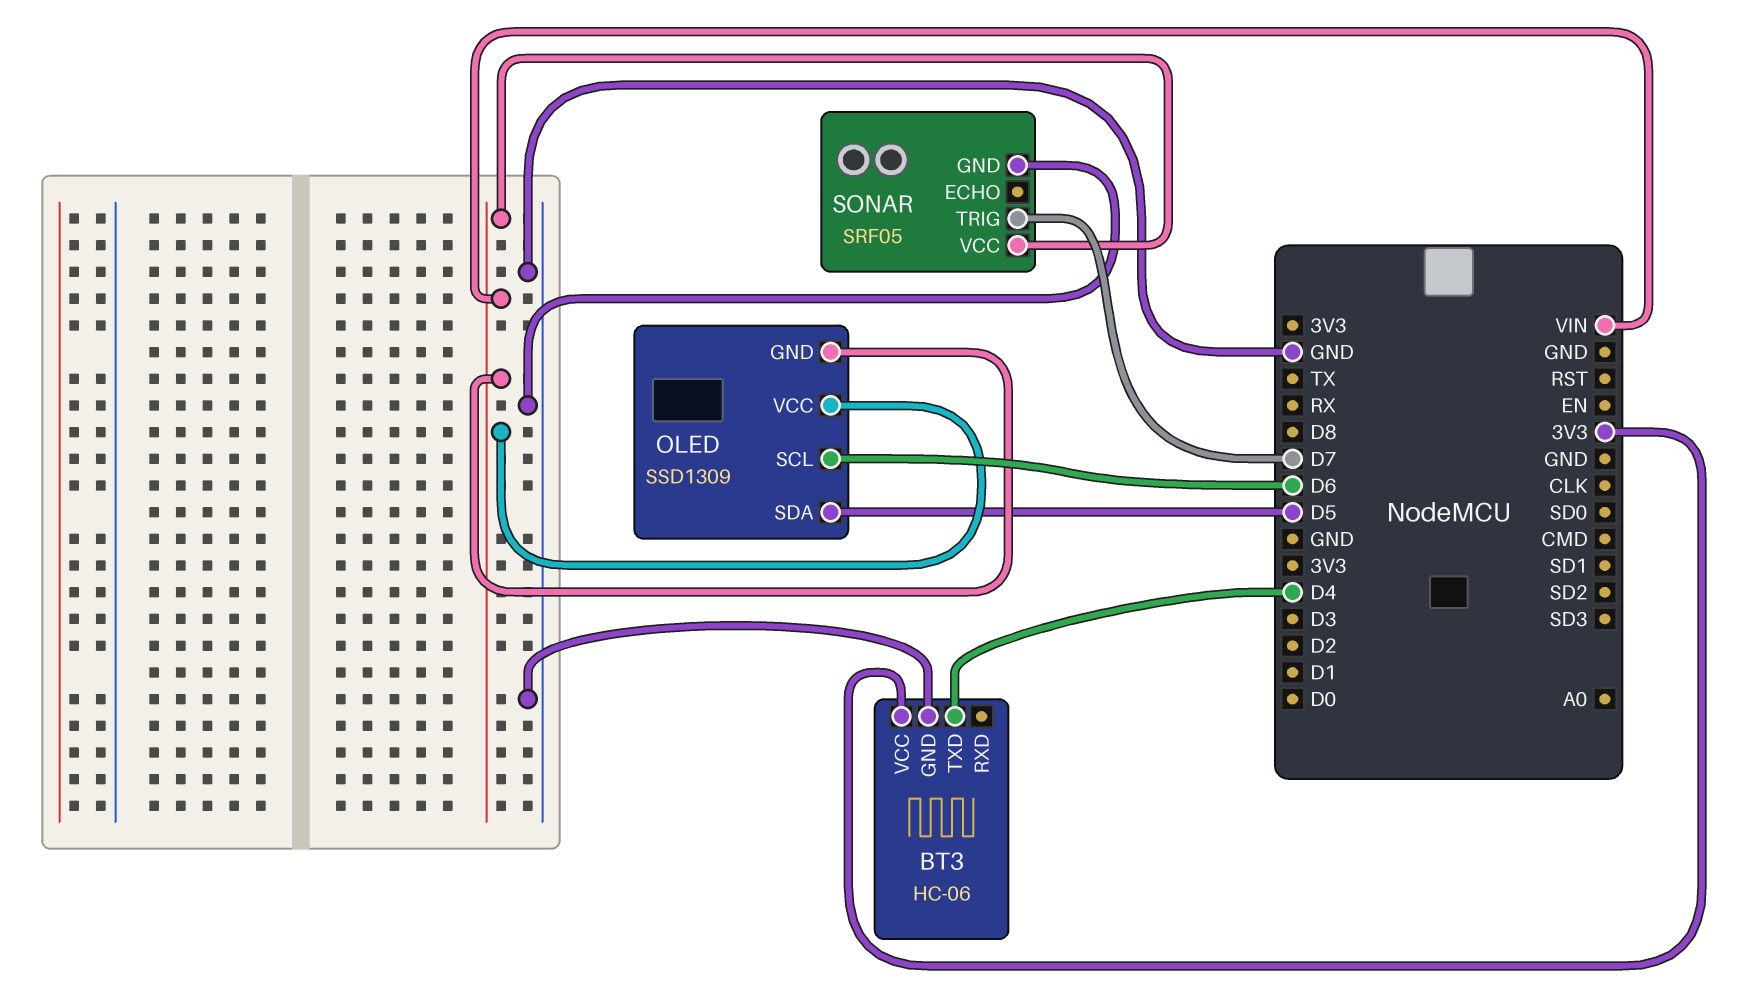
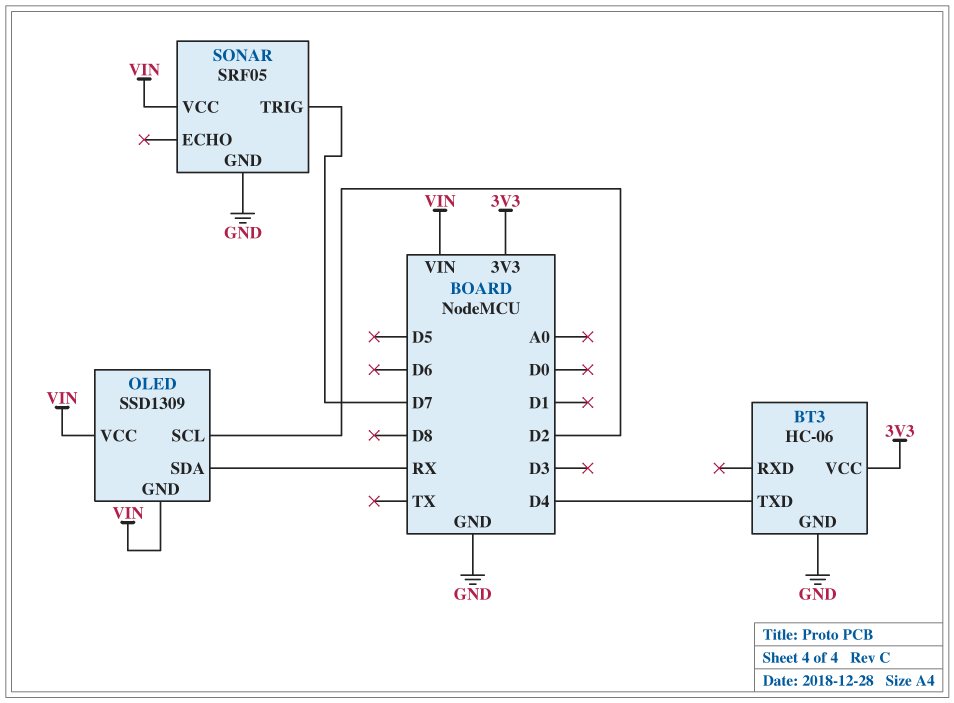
OLED pin SCL: D6 -> D2
OLED pin SDA: D5 -> RX

